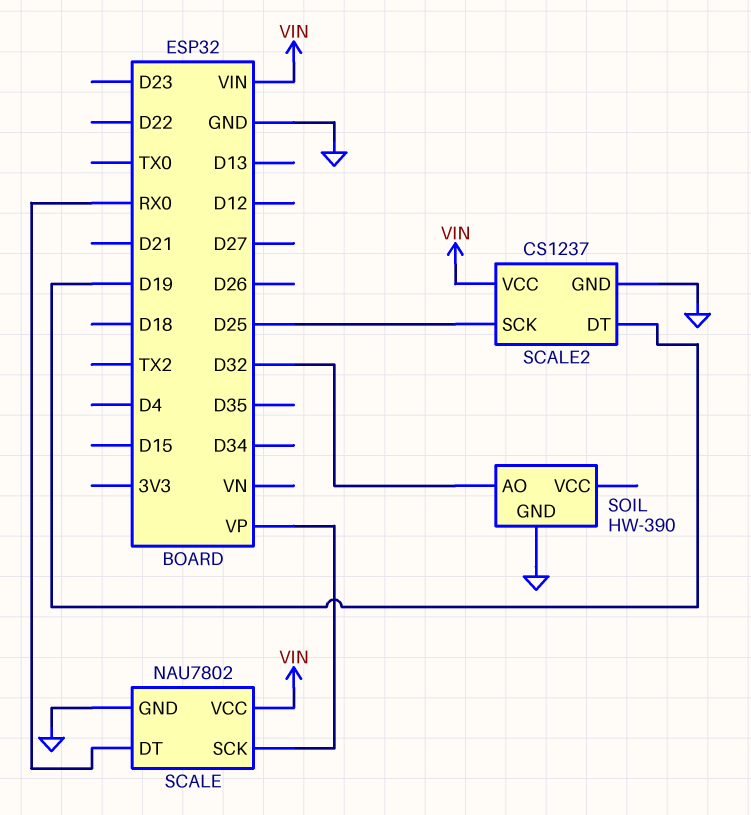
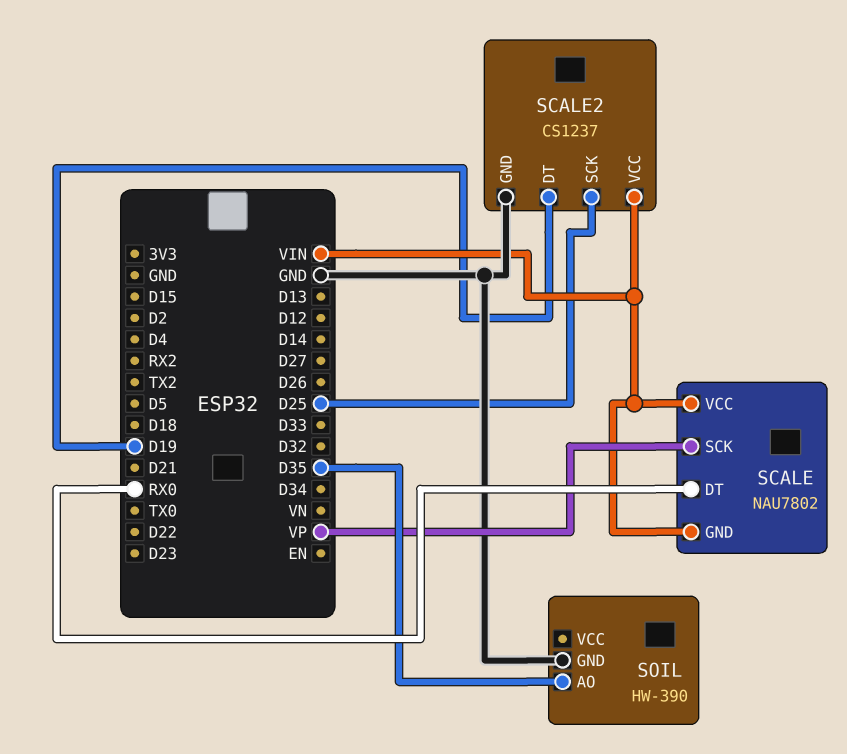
SCALE pin GND: GND -> VIN
SOIL pin AO: D32 -> D35

